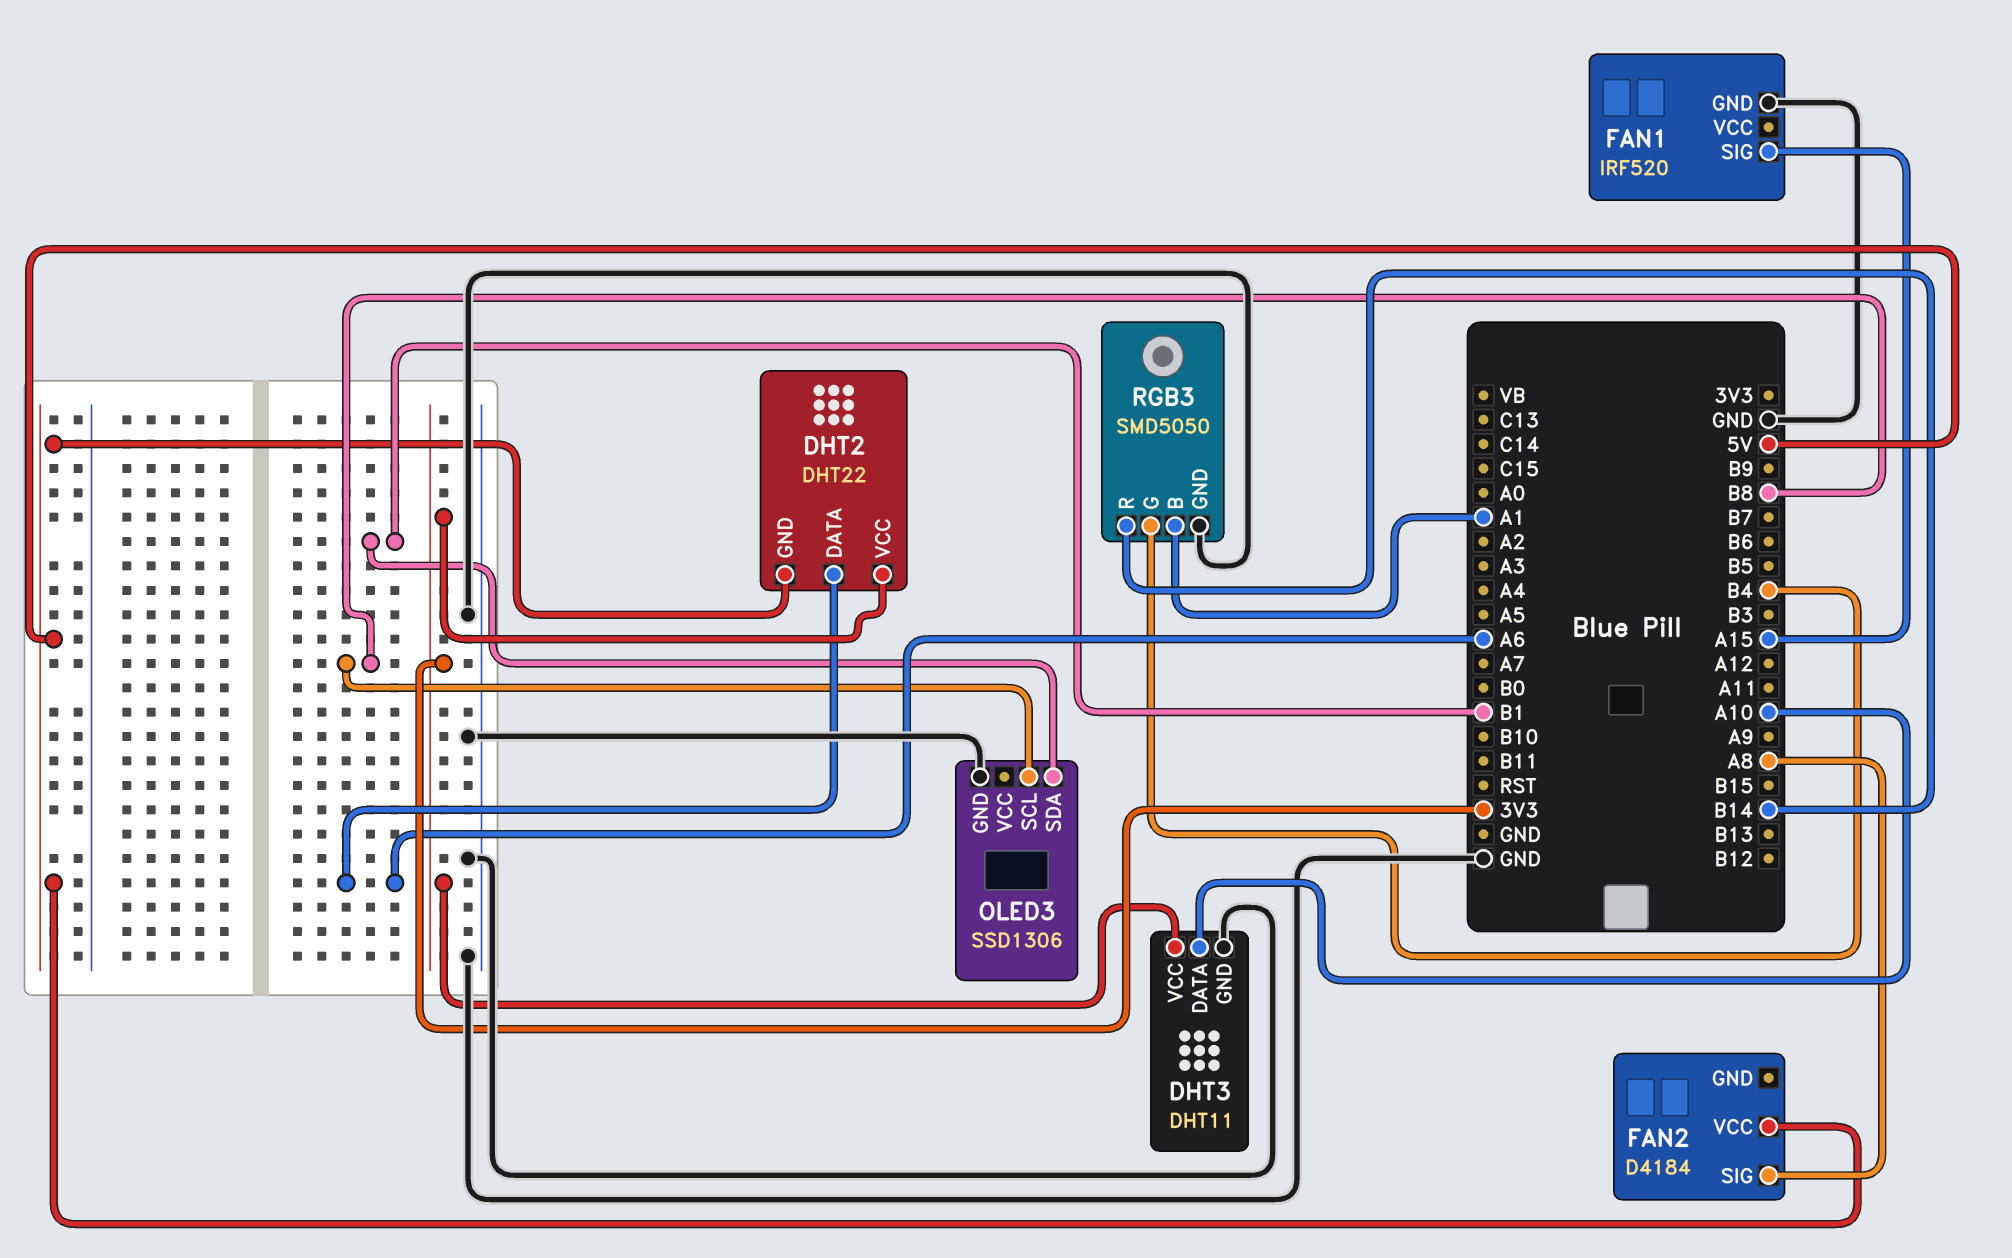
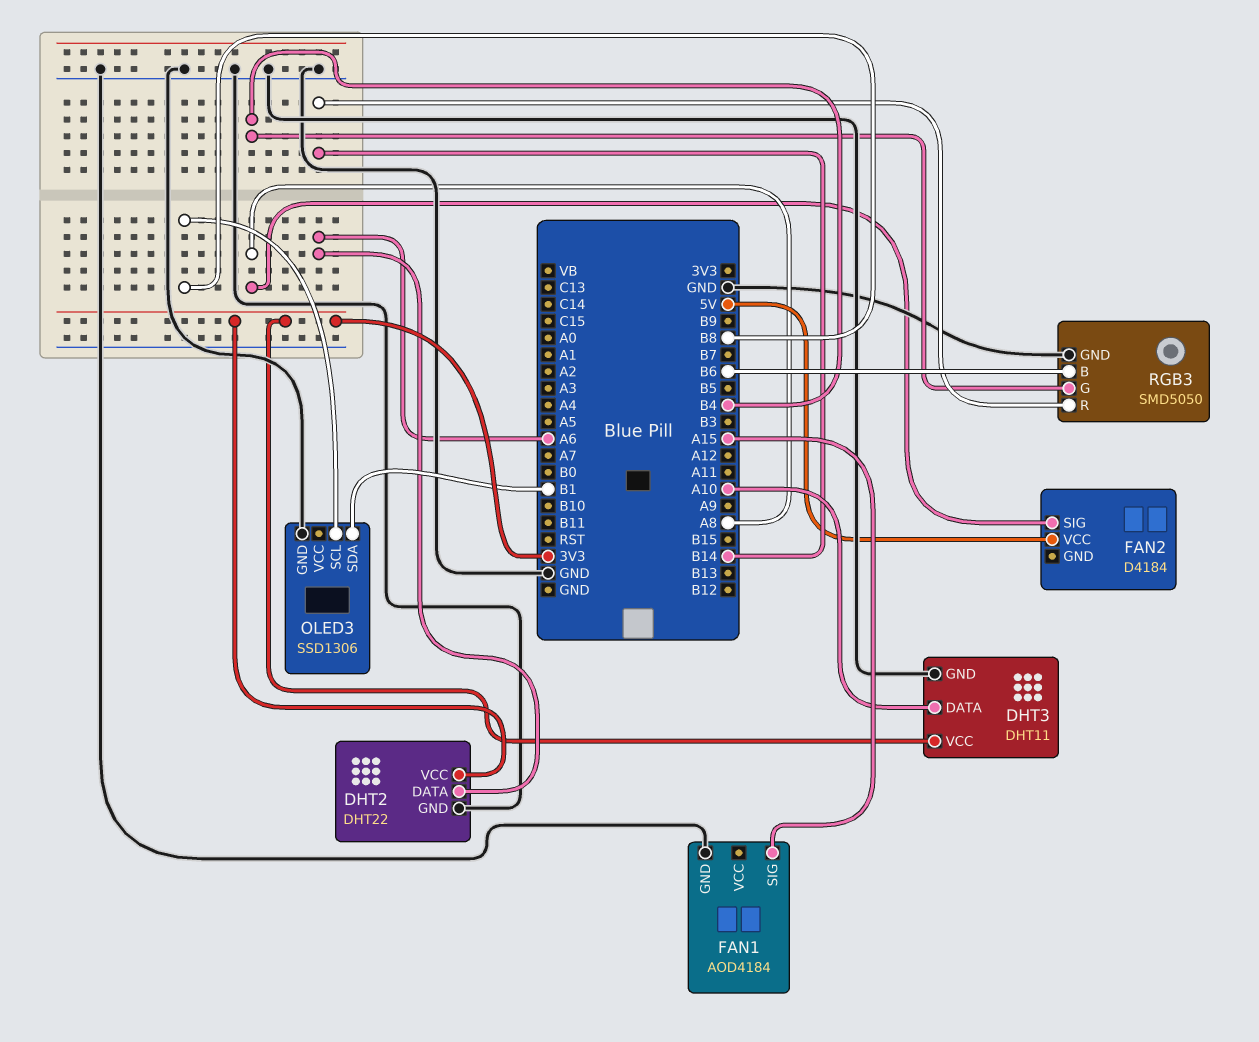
DHT2 pin GND: 5V -> GND
FAN1: IRF520 -> AOD4184
RGB3 pin B: A1 -> B6

